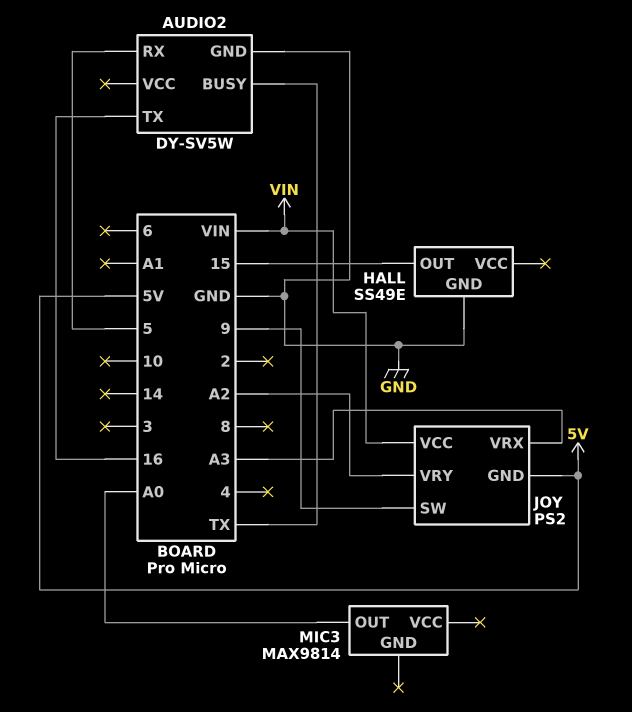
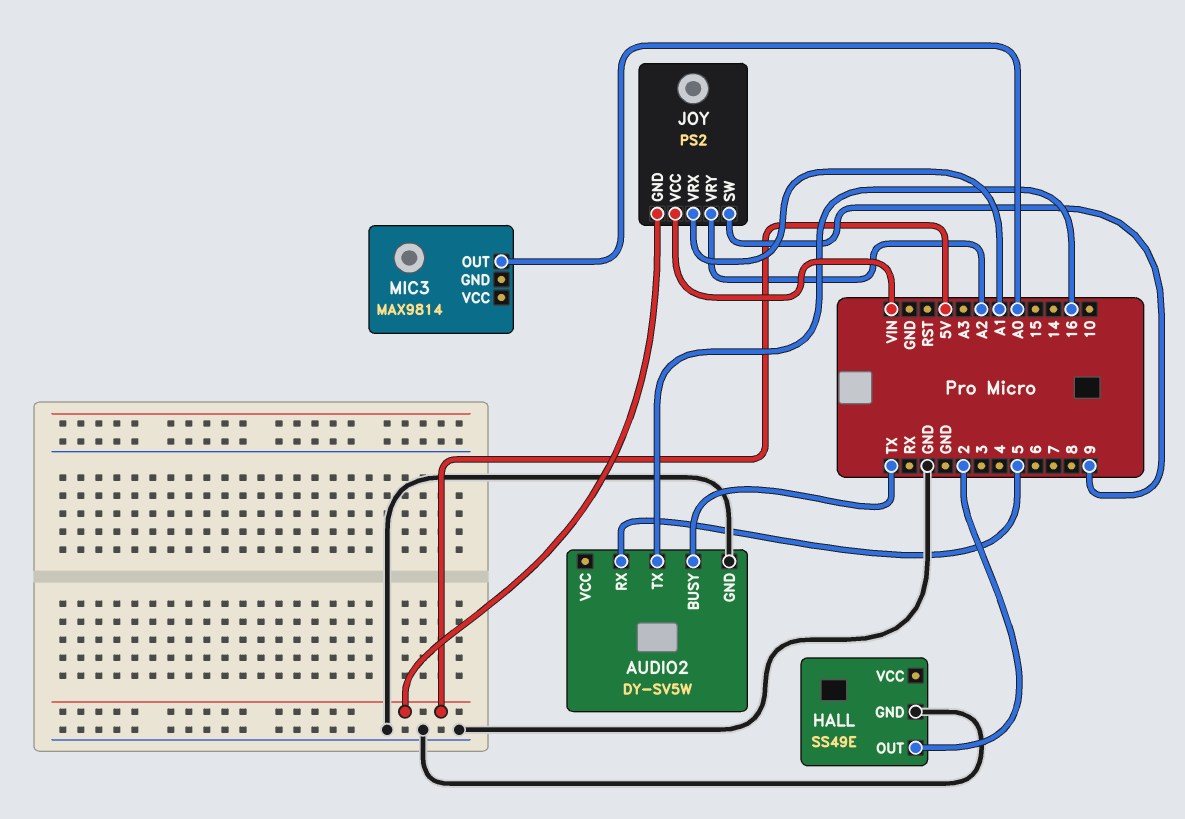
HALL pin OUT: 15 -> 2
JOY pin VRX: A3 -> A1

